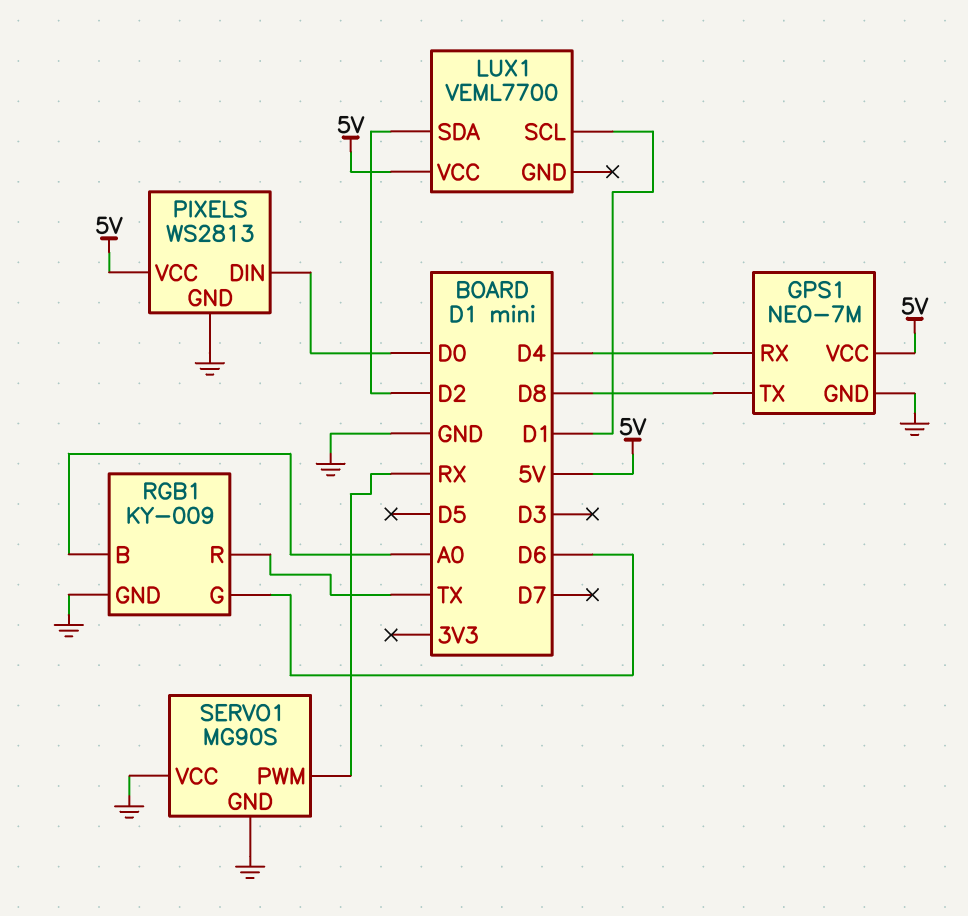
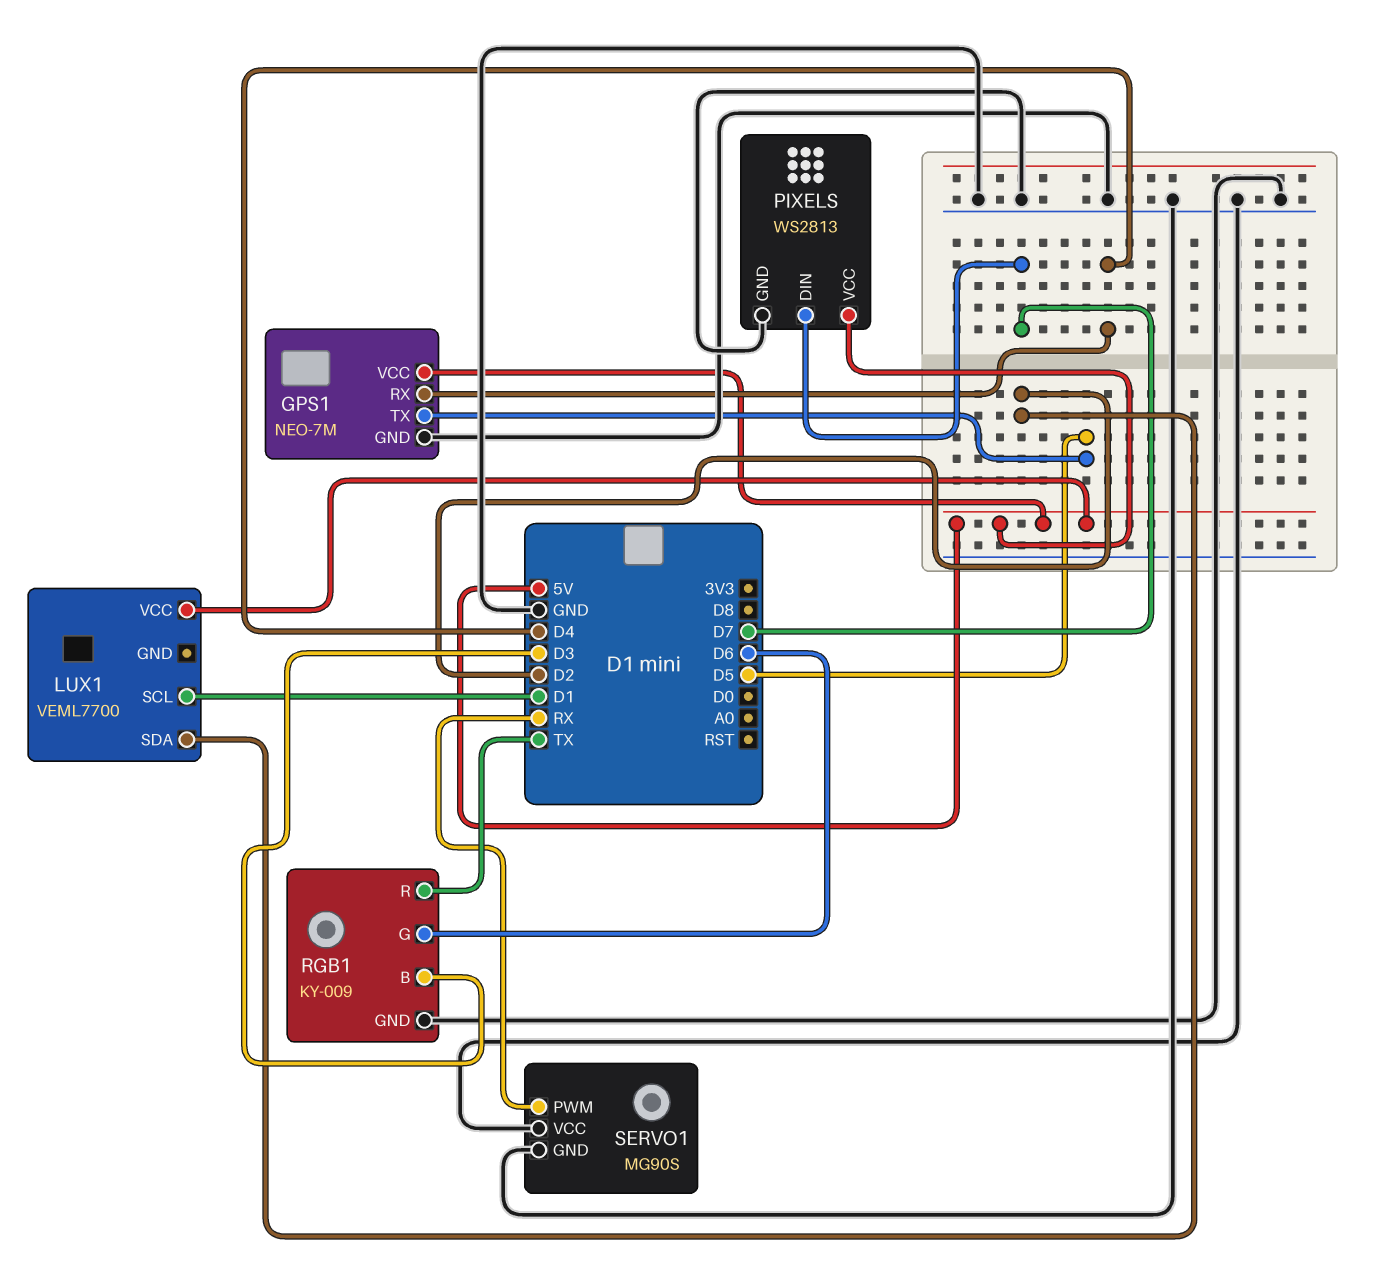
GPS1 pin TX: D8 -> D5
PIXELS pin DIN: D0 -> D7
RGB1 pin B: A0 -> D3

